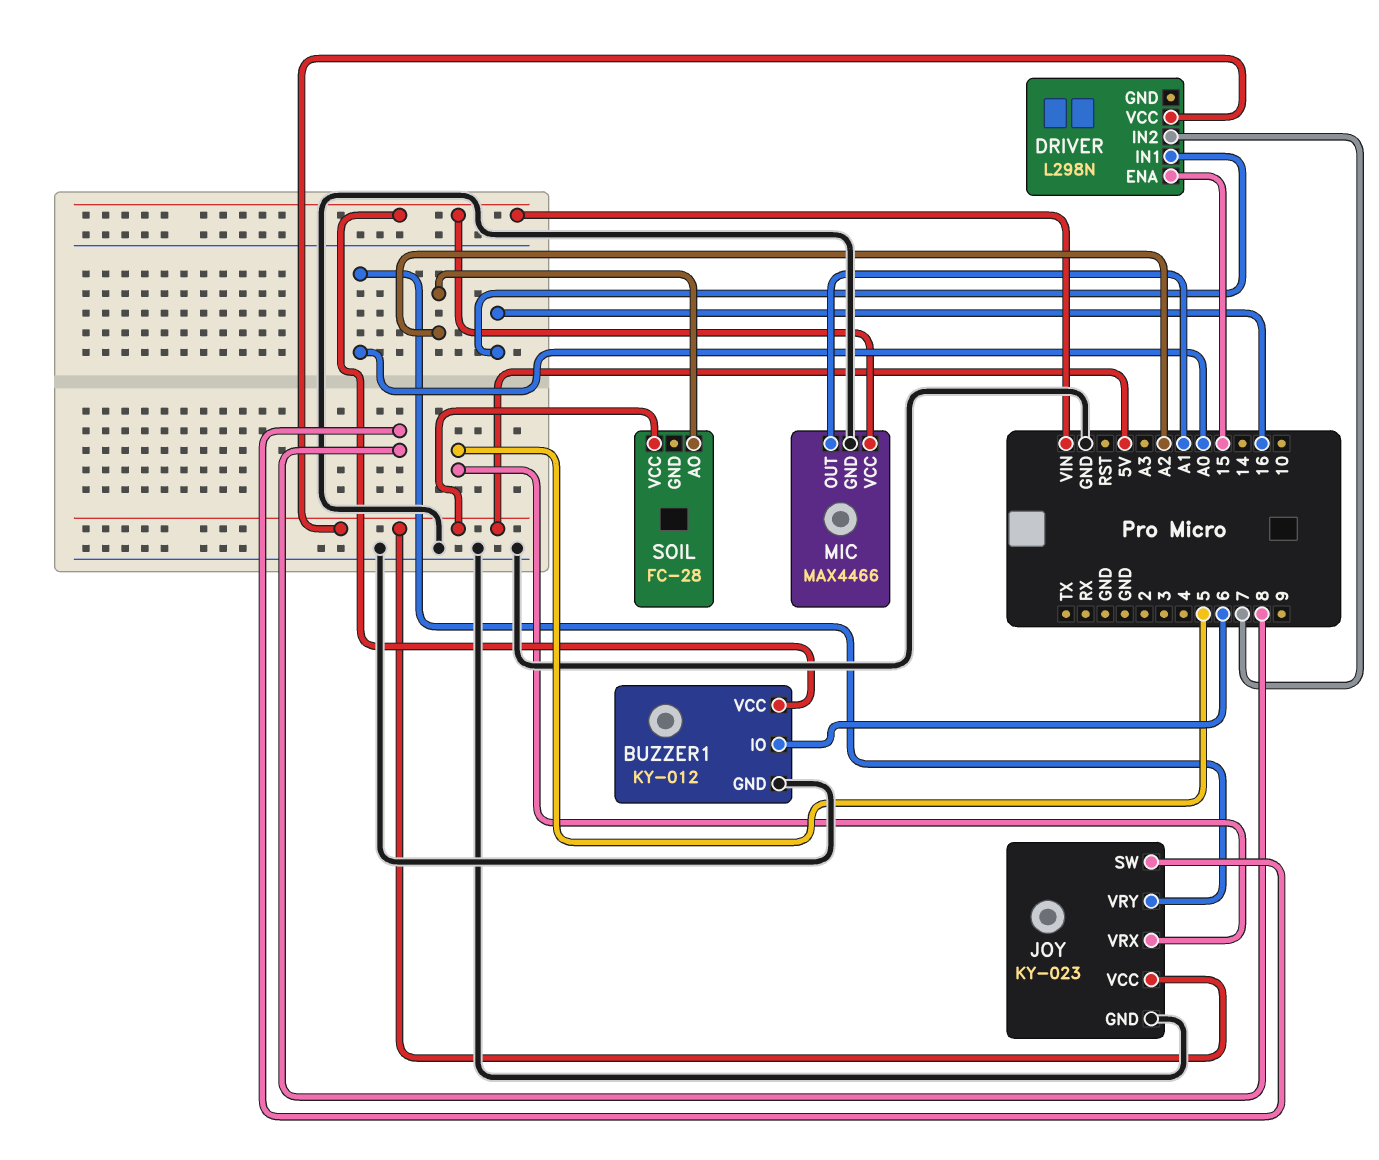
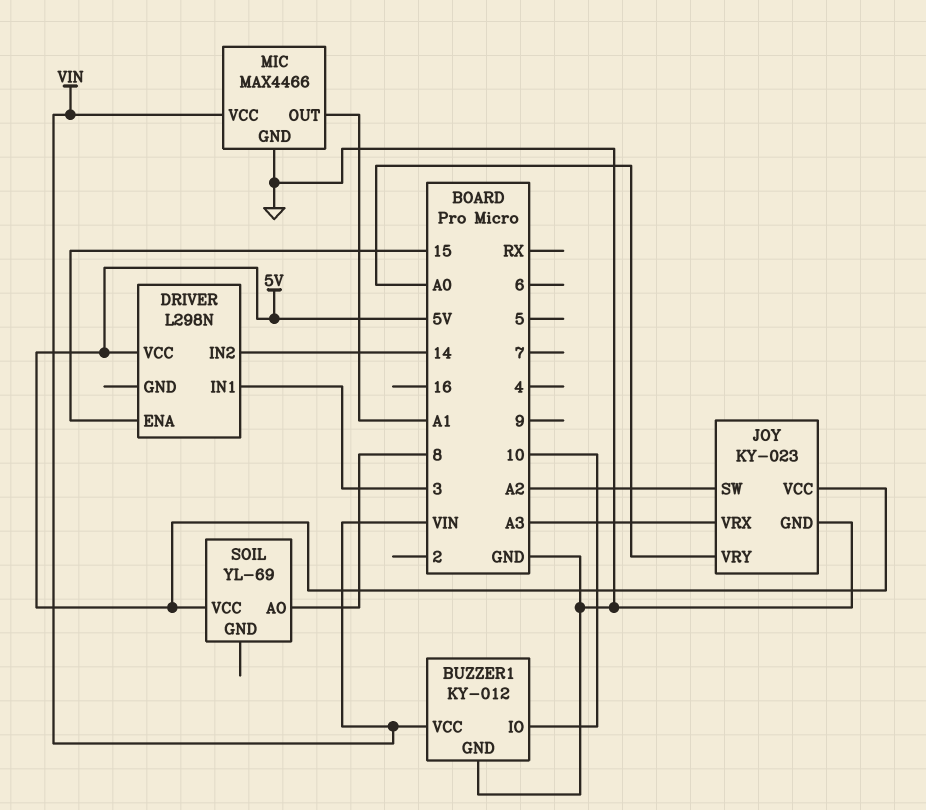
BUZZER1 pin IO: 6 -> 10
DRIVER pin IN1: 16 -> 3
DRIVER pin IN2: 7 -> 14
JOY pin SW: 8 -> A2
JOY pin VRX: 5 -> A3
SOIL: FC-28 -> YL-69
SOIL pin AO: A2 -> 8

